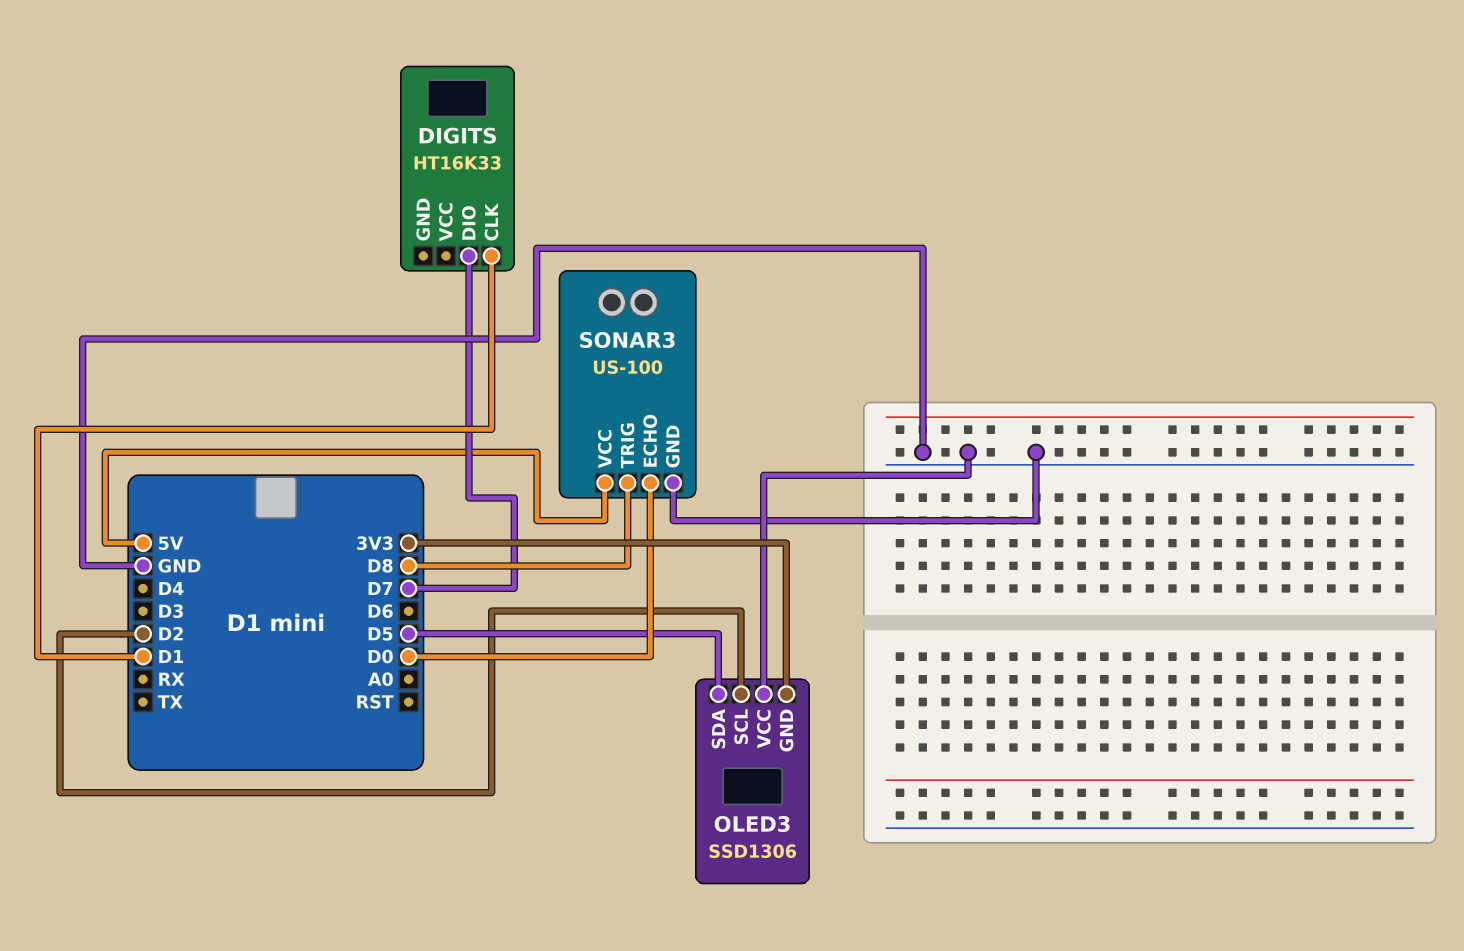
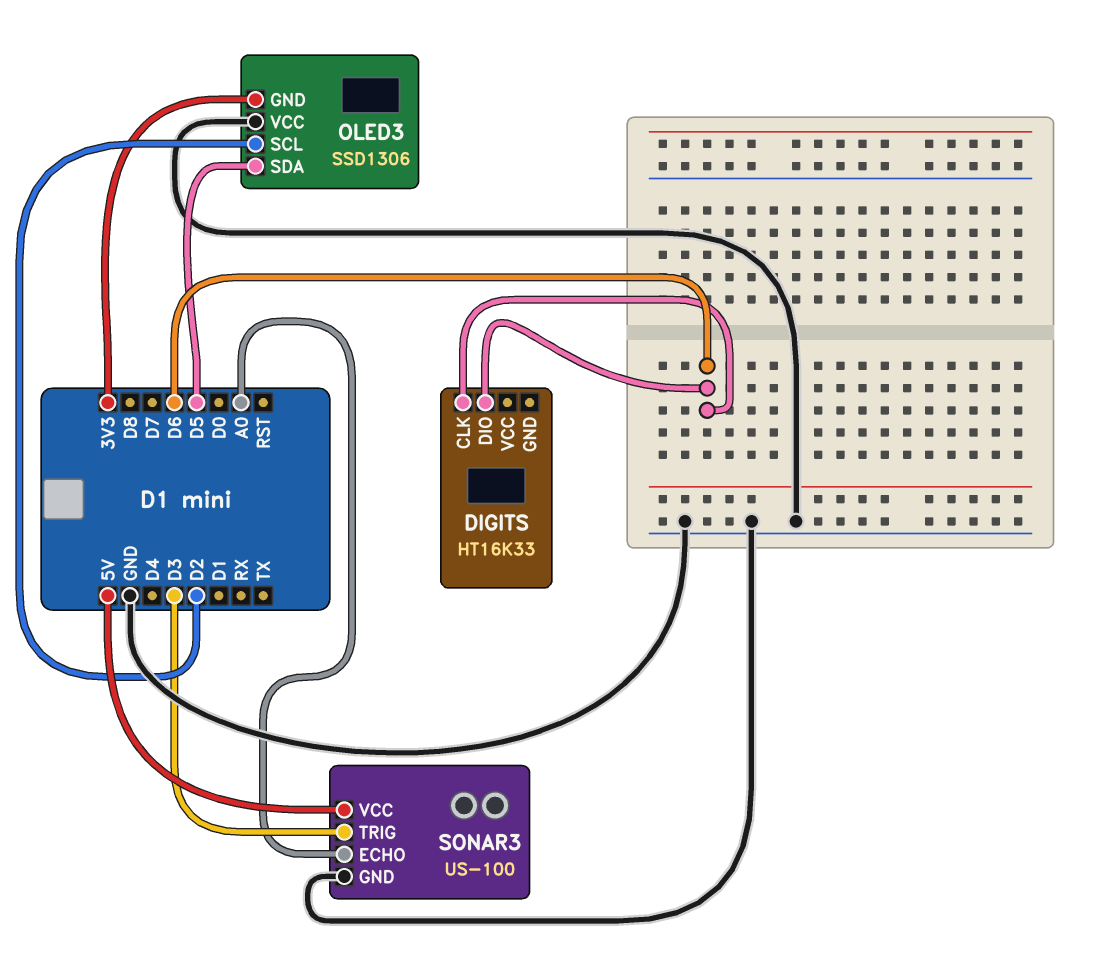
DIGITS pin CLK: D1 -> D6
DIGITS pin DIO: D7 -> D6
SONAR3 pin ECHO: D0 -> A0
SONAR3 pin TRIG: D8 -> D3

